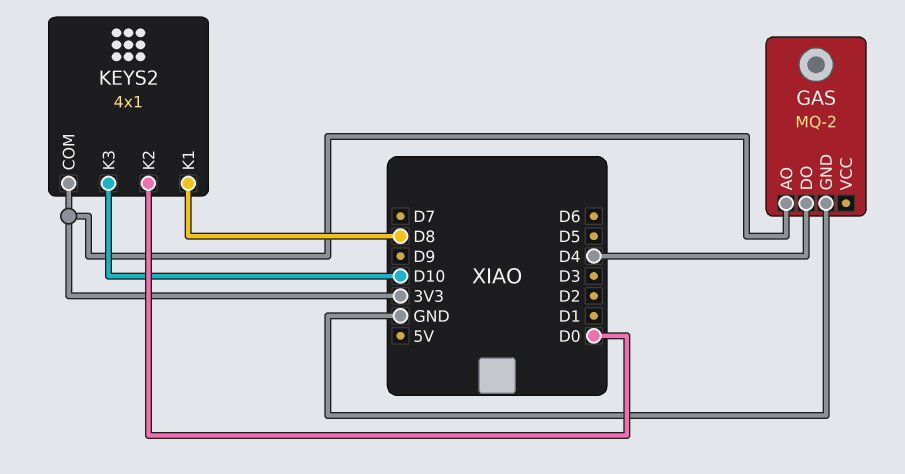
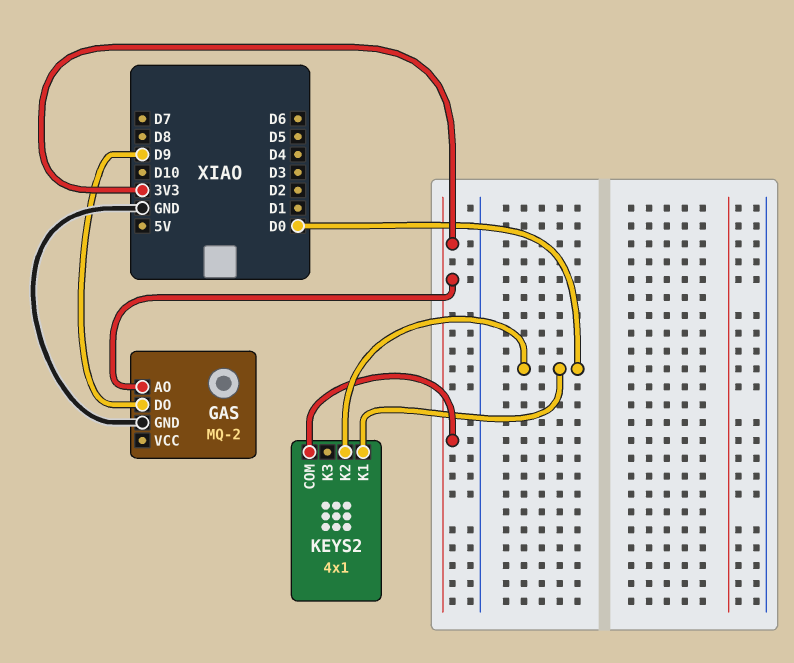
GAS pin DO: D4 -> D9
KEYS2 pin K1: D8 -> D0
KEYS2 pin K3: D10 -> none

